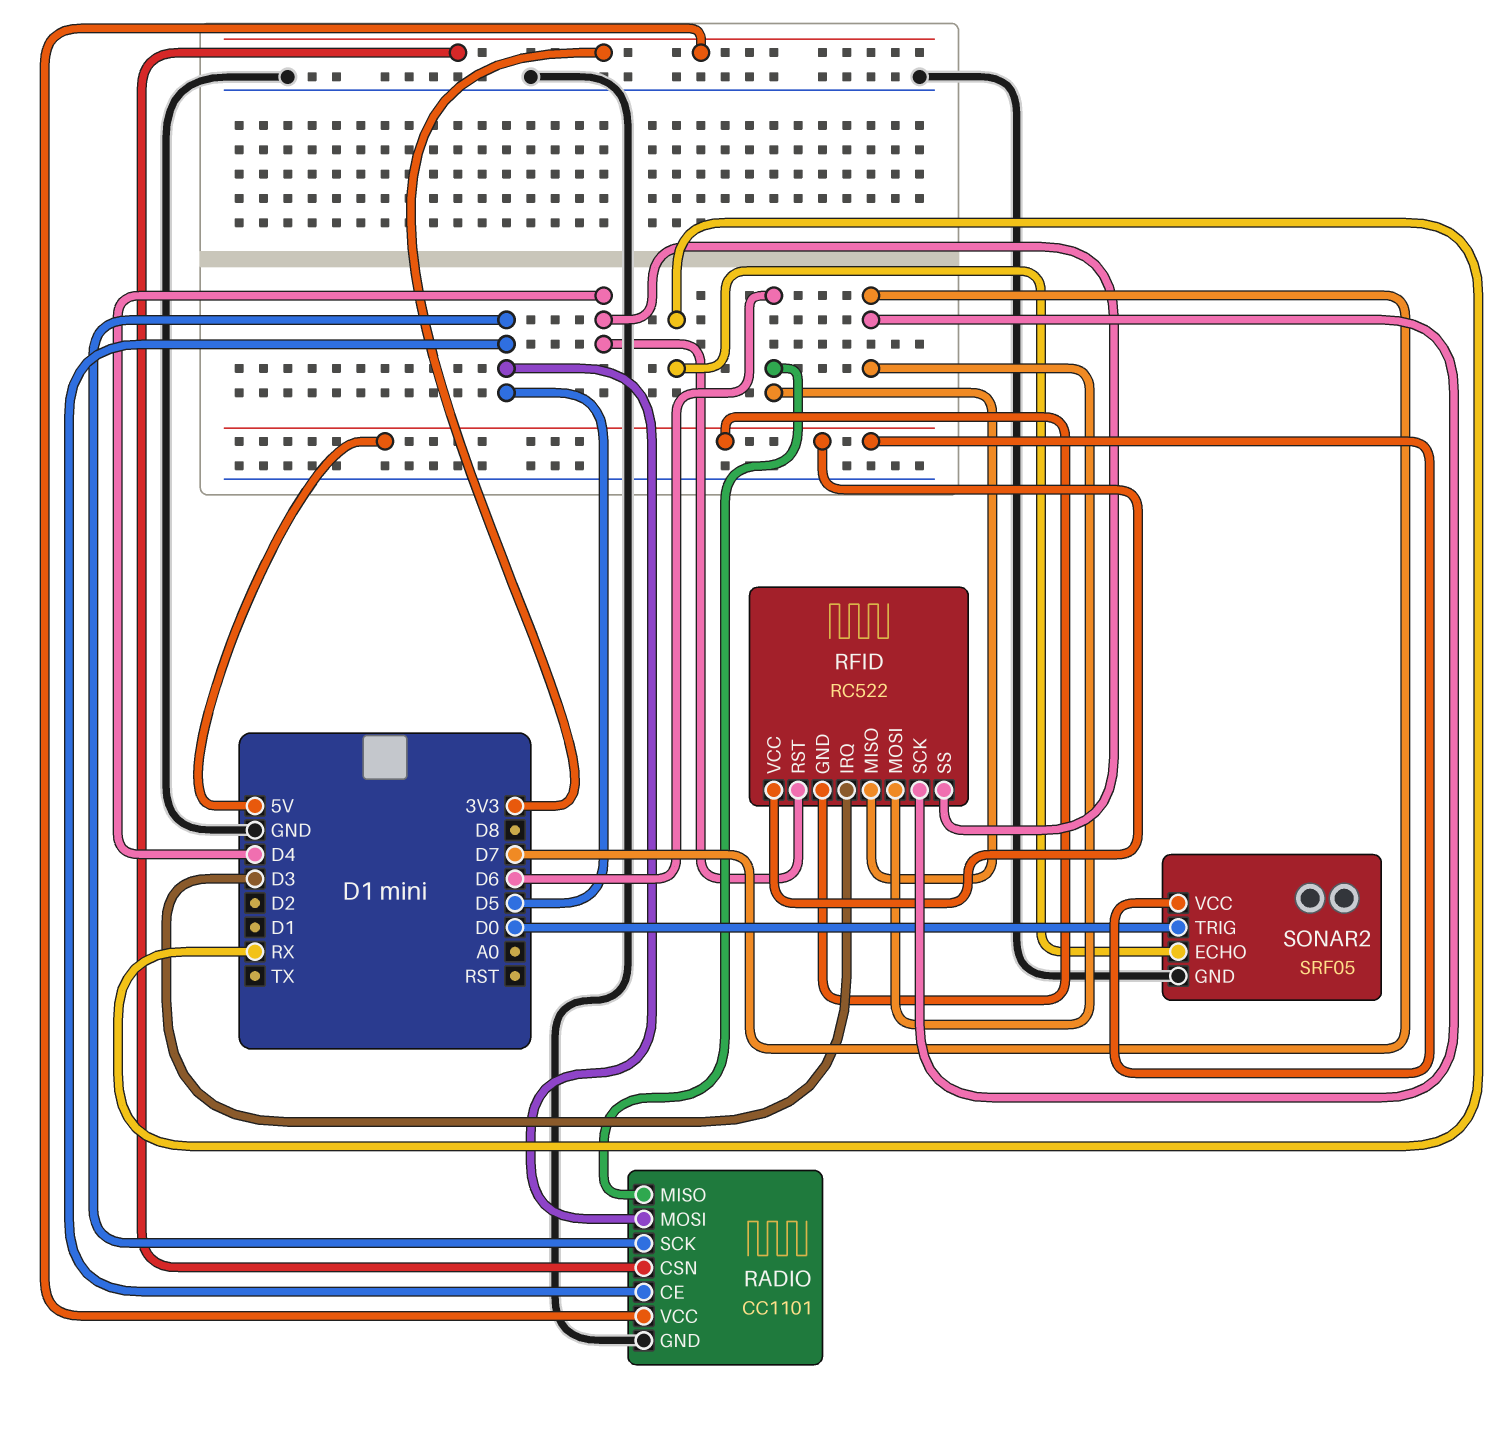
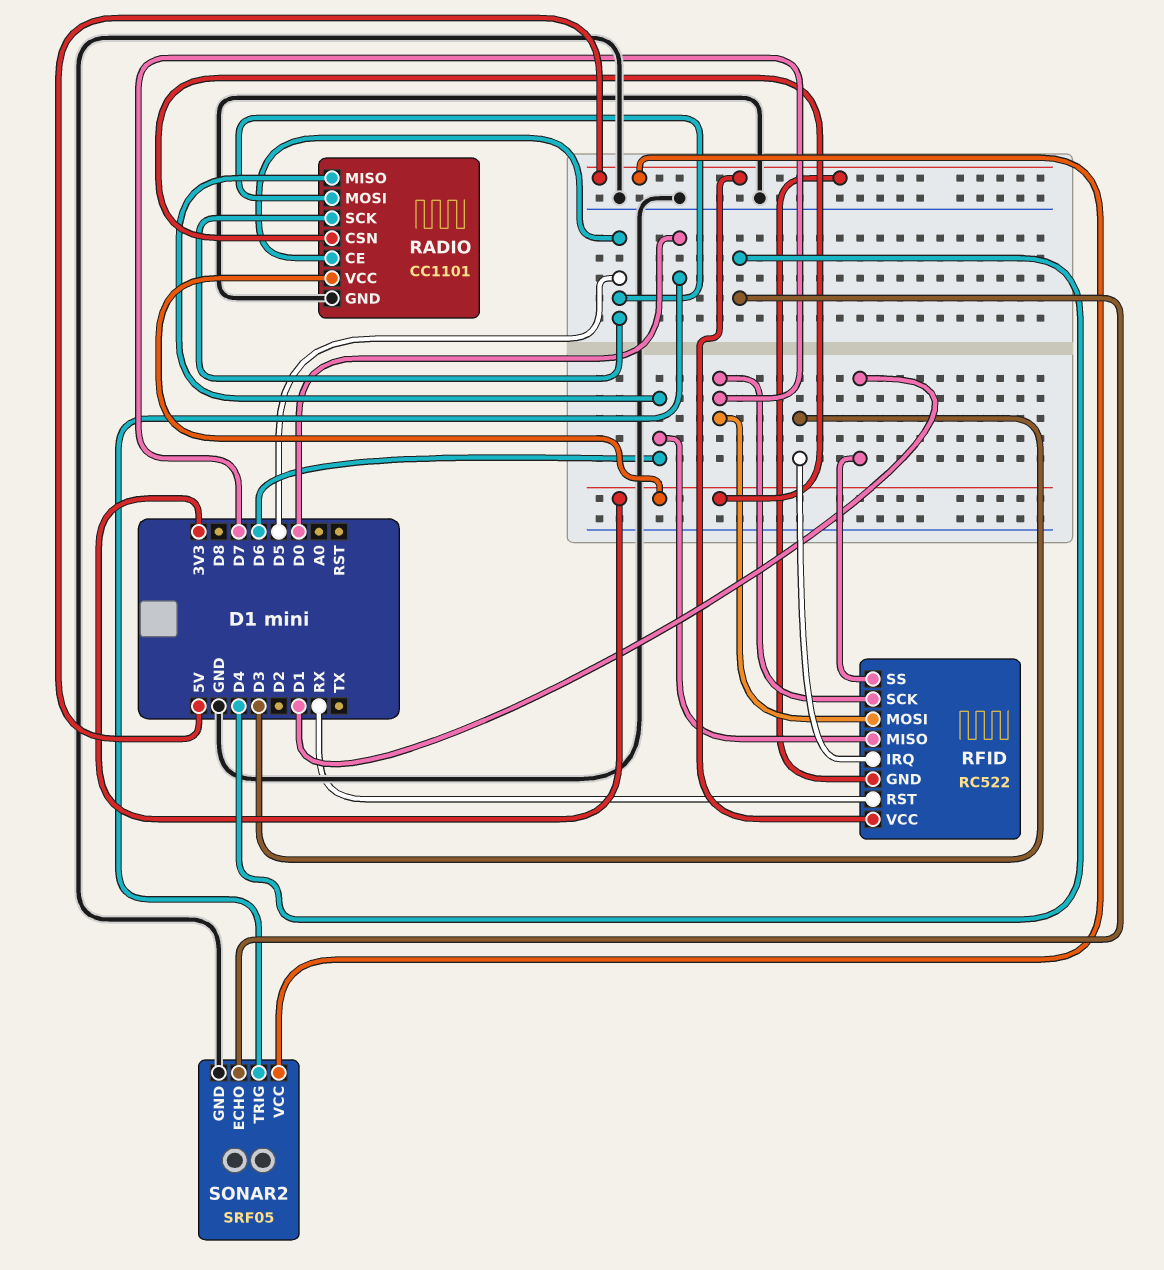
RFID pin RST: D4 -> RX
RFID pin SS: D4 -> D1
SONAR2 pin ECHO: RX -> D4

